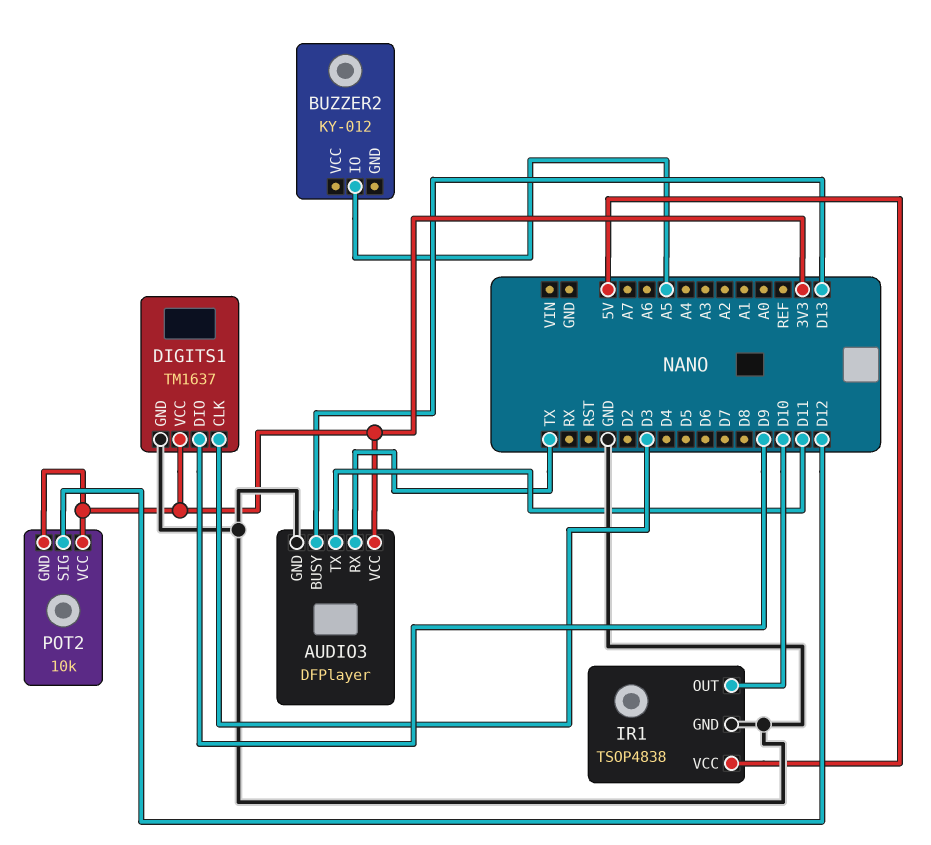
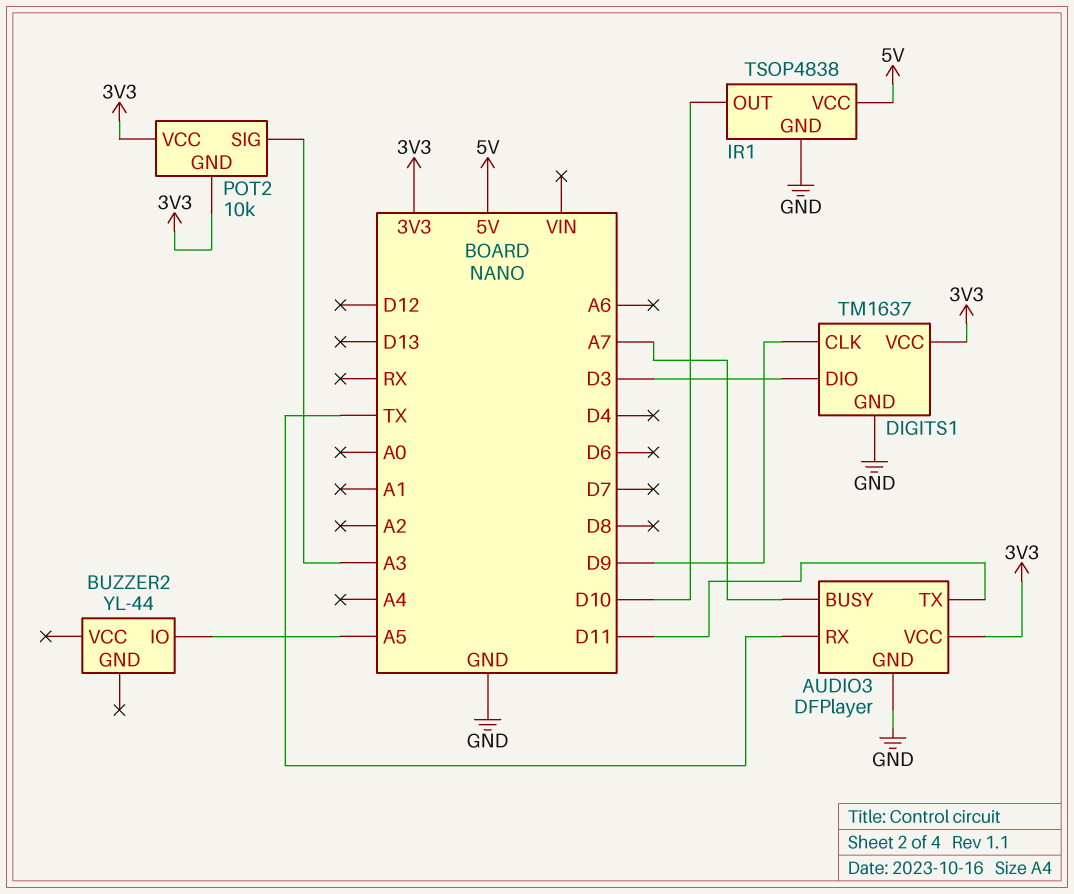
AUDIO3 pin BUSY: D13 -> A7
BUZZER2: KY-012 -> YL-44
DIGITS1 pin CLK: D3 -> D9
DIGITS1 pin DIO: D9 -> D3
POT2 pin SIG: D12 -> A3

